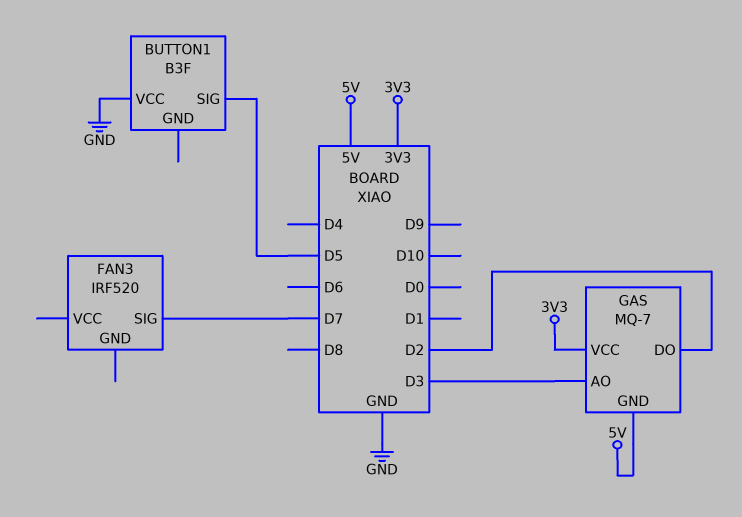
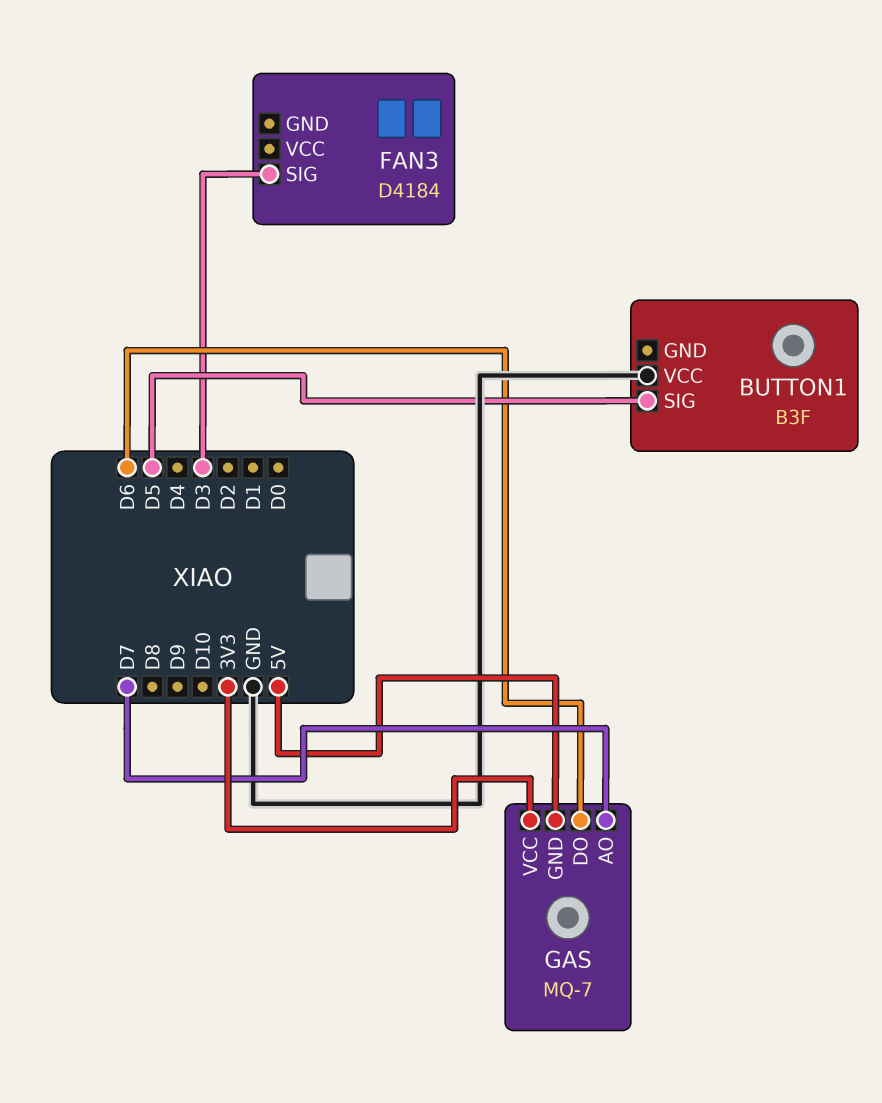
FAN3: IRF520 -> D4184
FAN3 pin SIG: D7 -> D3
GAS pin AO: D3 -> D7
GAS pin DO: D2 -> D6

